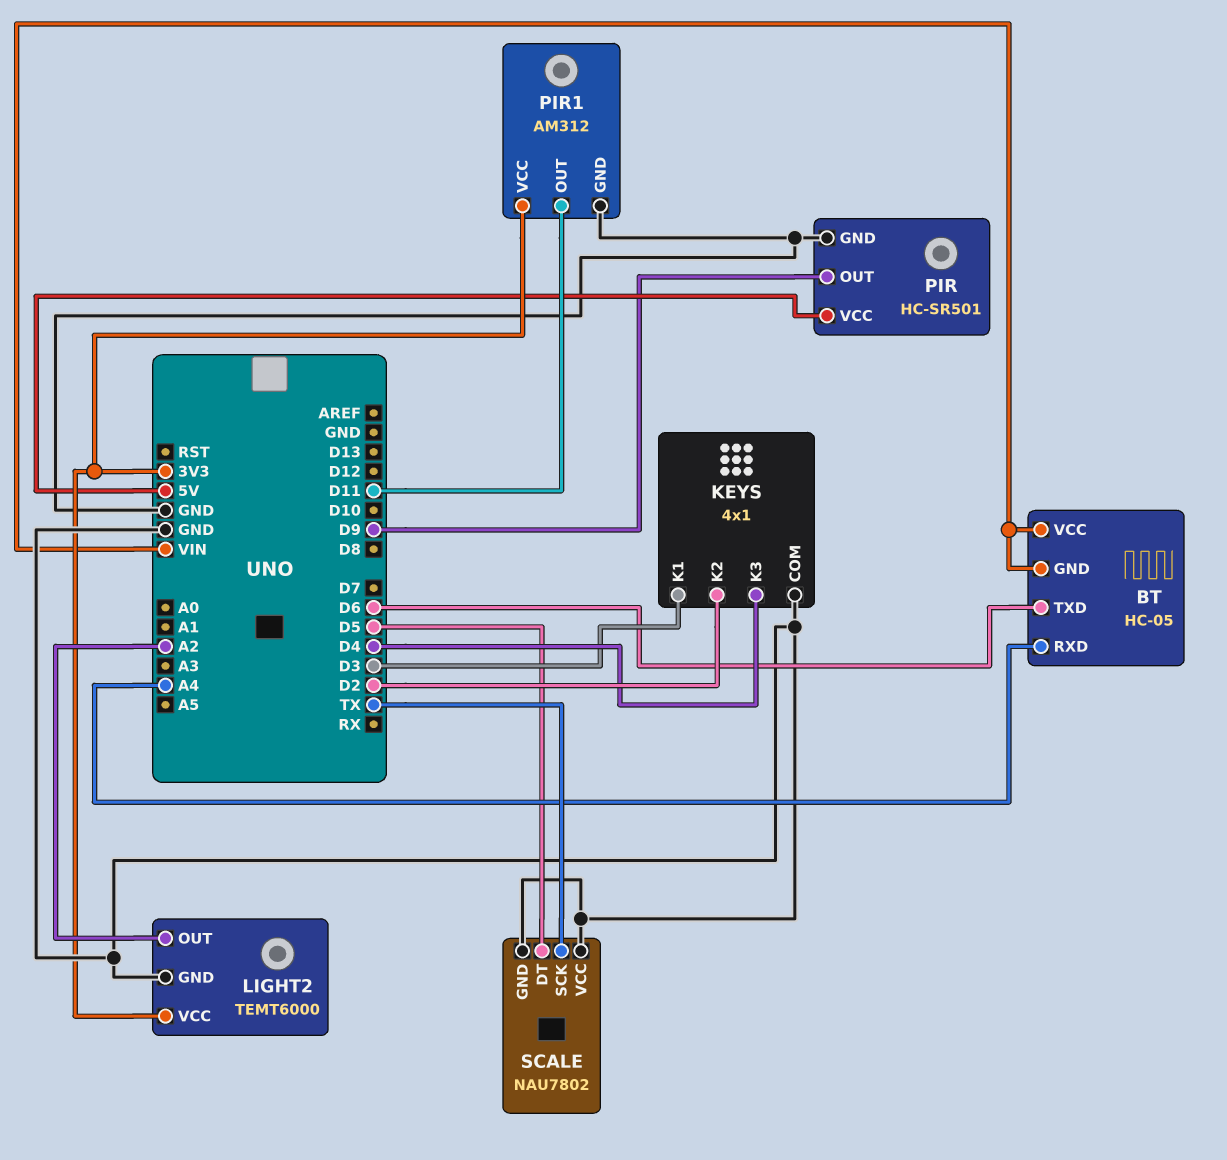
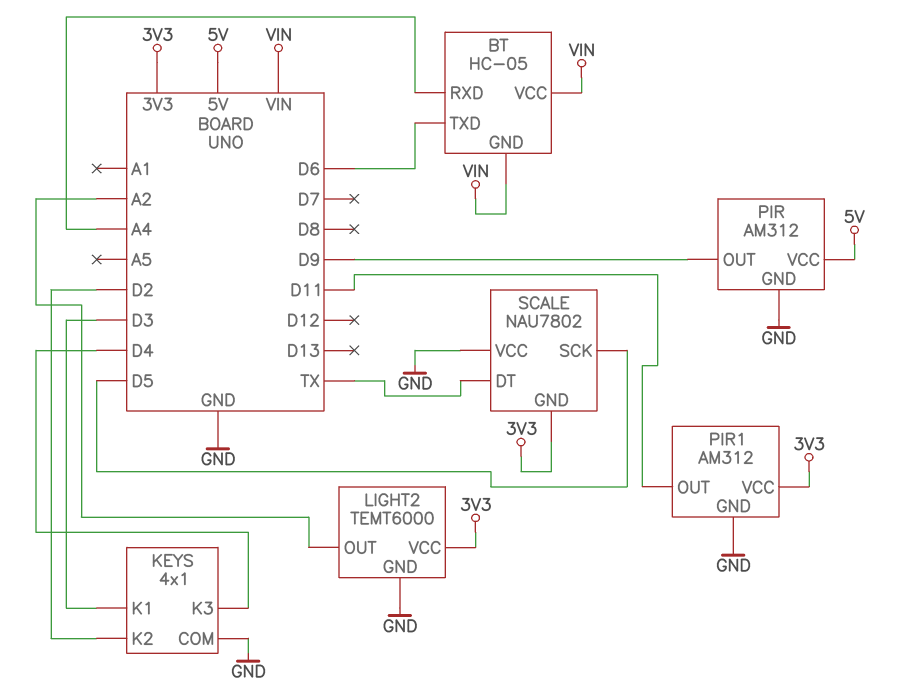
PIR: HC-SR501 -> AM312
SCALE pin DT: D5 -> TX
SCALE pin GND: GND -> 3V3
SCALE pin SCK: TX -> D5

